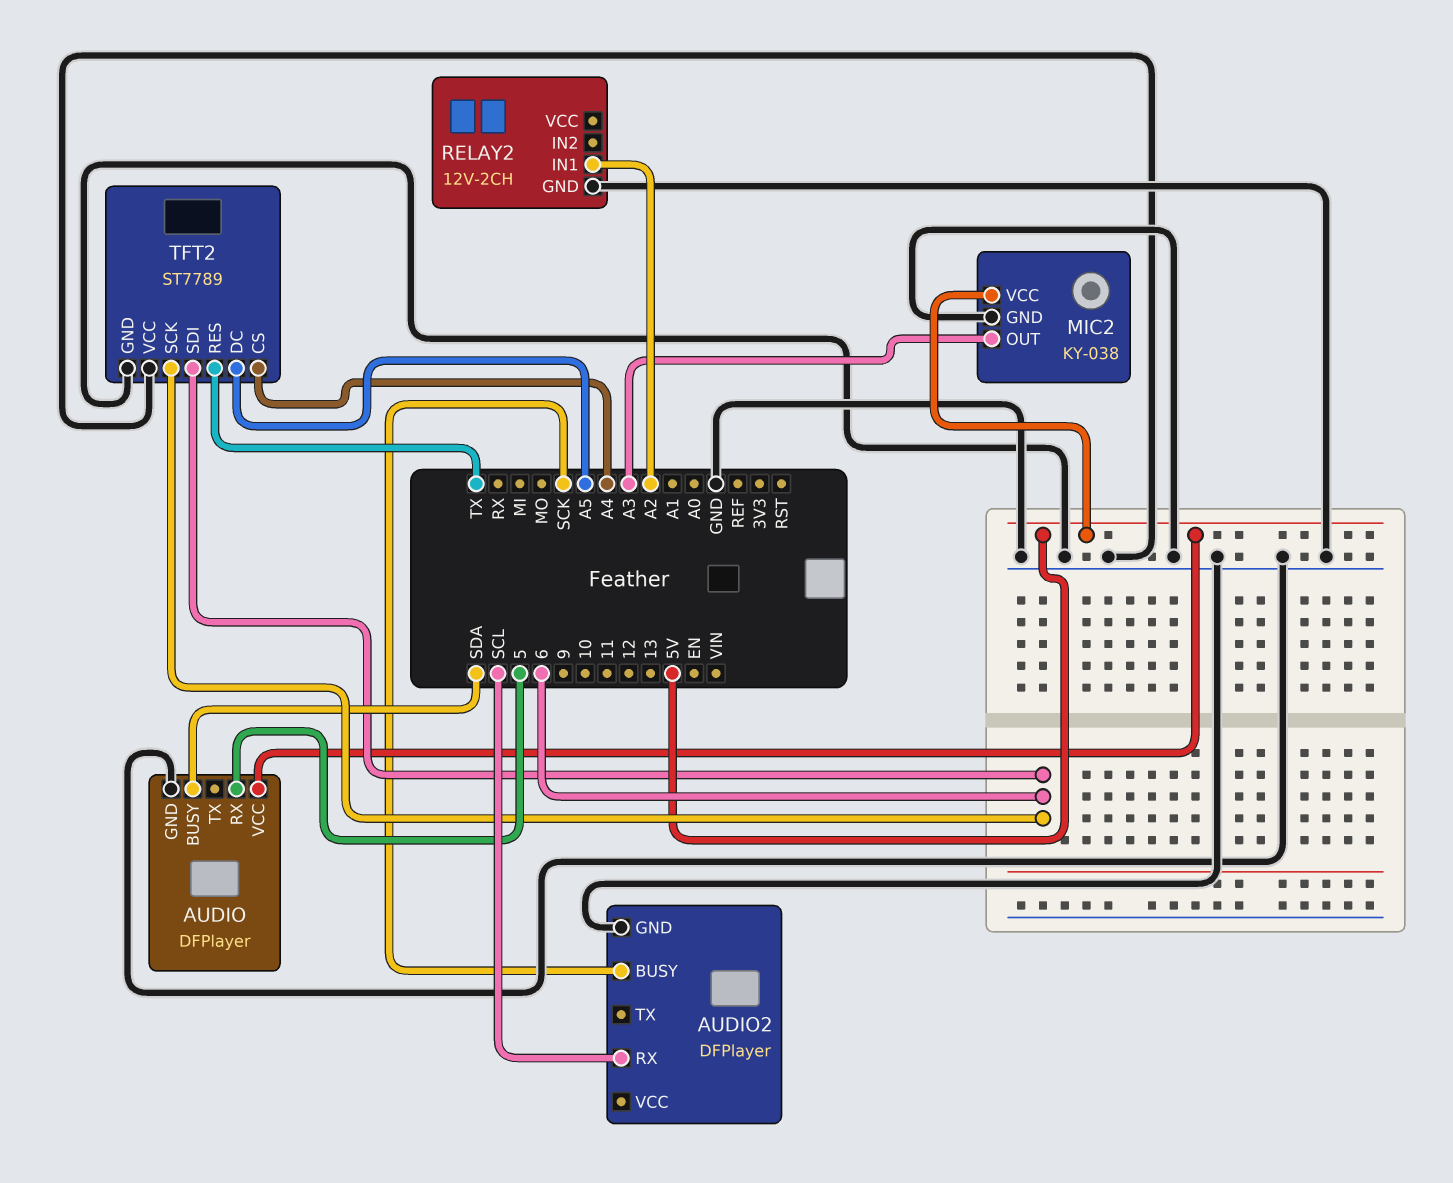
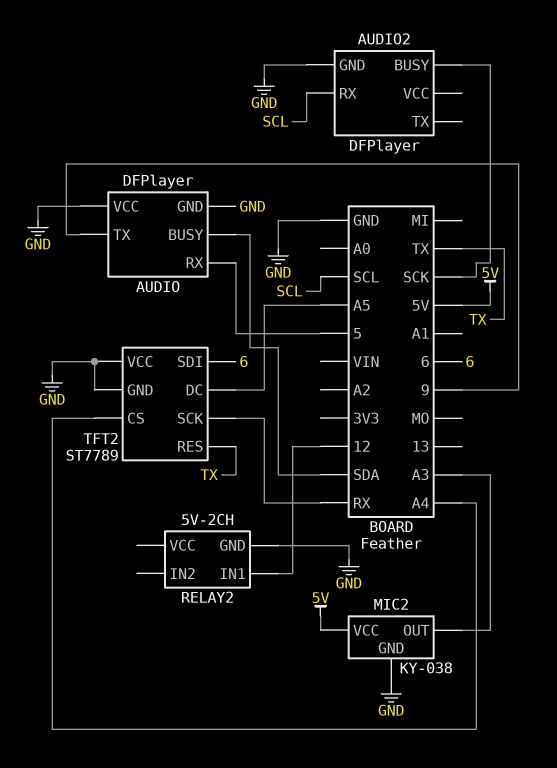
AUDIO pin TX: none -> 9
AUDIO pin VCC: 5V -> GND
RELAY2: 12V-2CH -> 5V-2CH
RELAY2 pin IN1: A2 -> 12
TFT2 pin SCK: 6 -> RX

